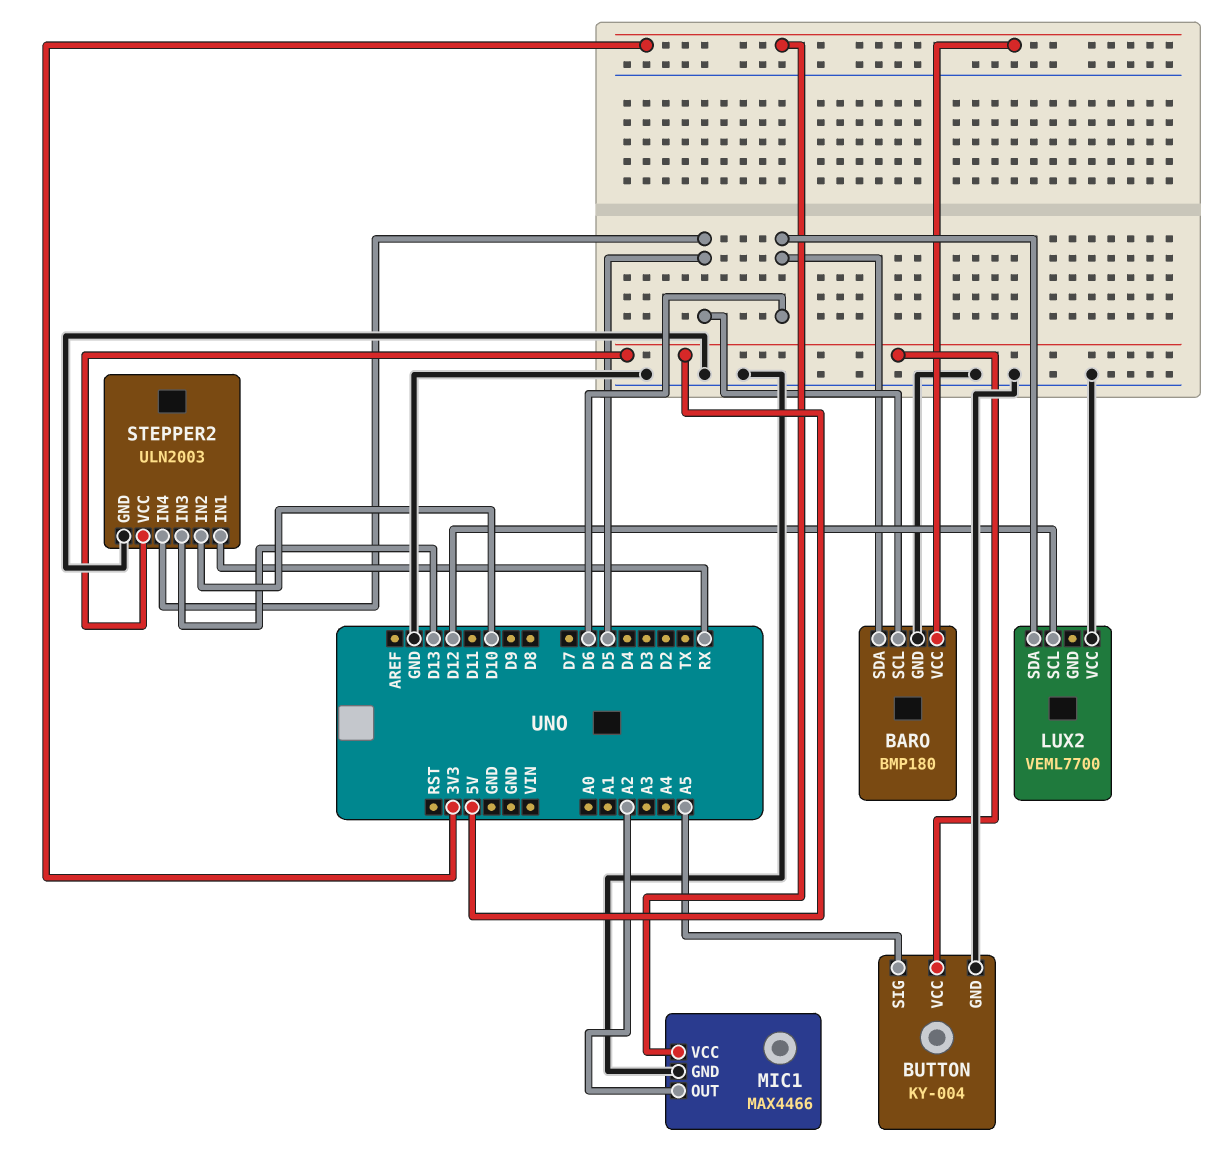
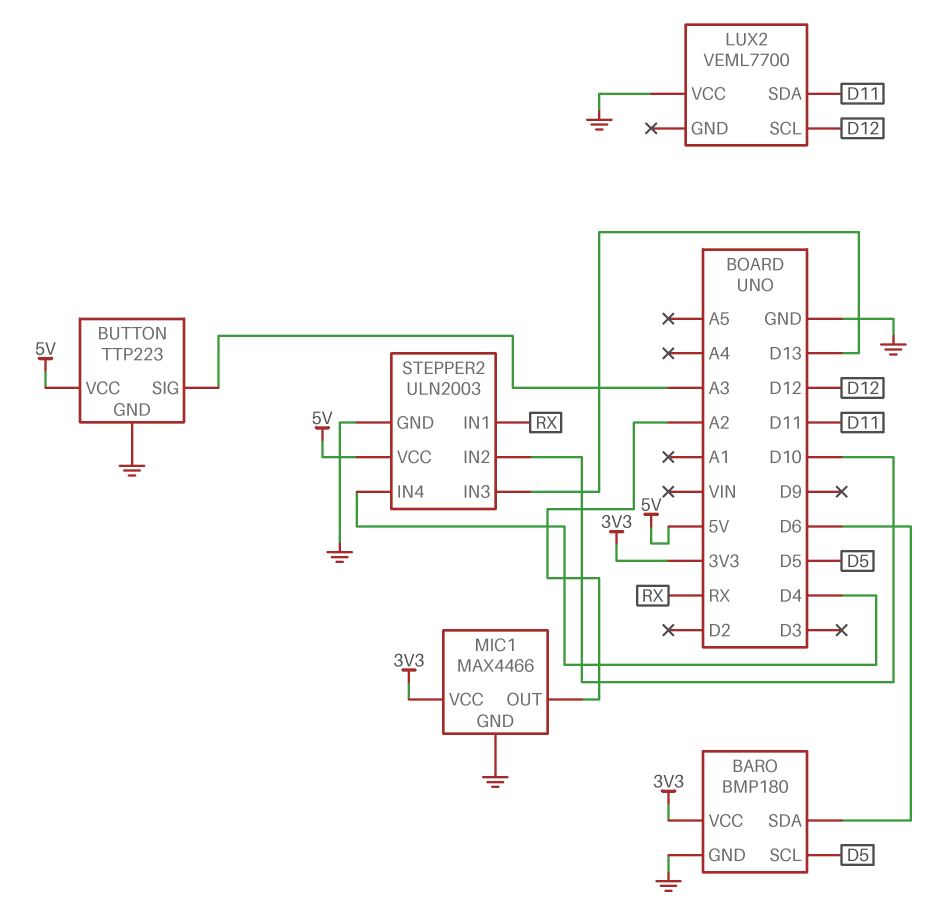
BUTTON: KY-004 -> TTP223
BUTTON pin SIG: A5 -> A3
LUX2 pin SDA: D6 -> D11
STEPPER2 pin IN4: D5 -> D4

